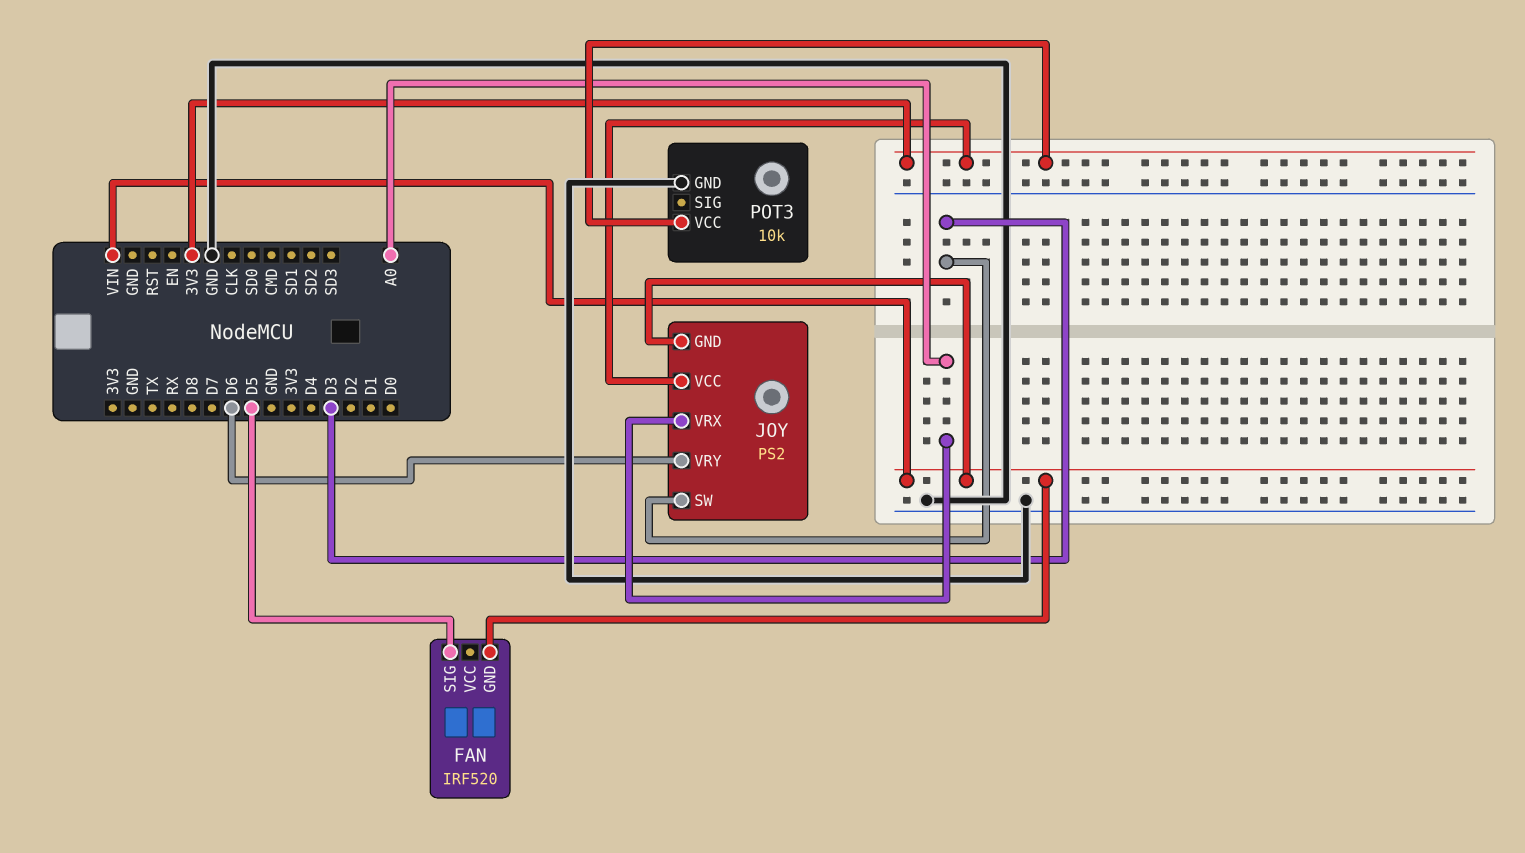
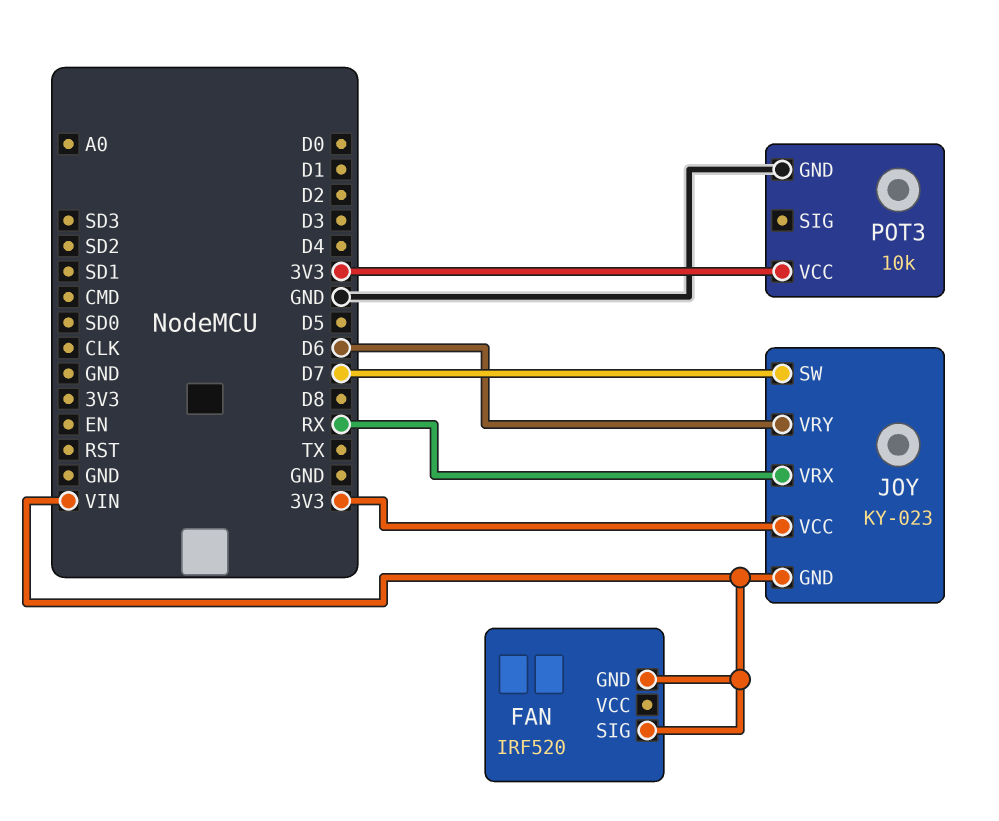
FAN pin SIG: D5 -> VIN
JOY: PS2 -> KY-023
JOY pin SW: D3 -> D7
JOY pin VRX: A0 -> RX

